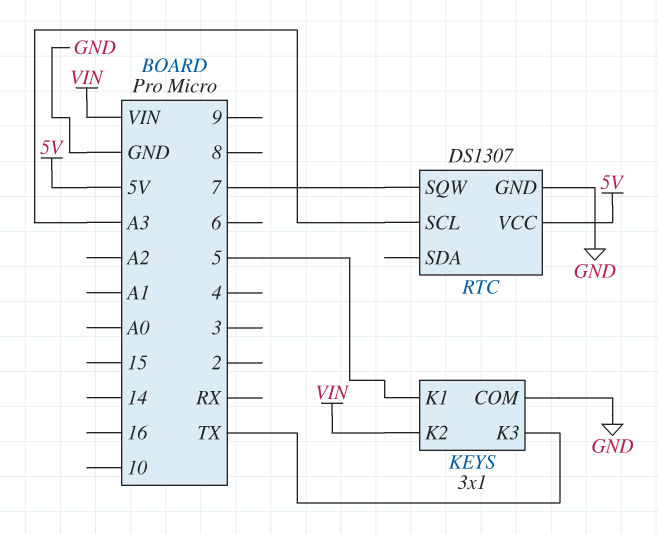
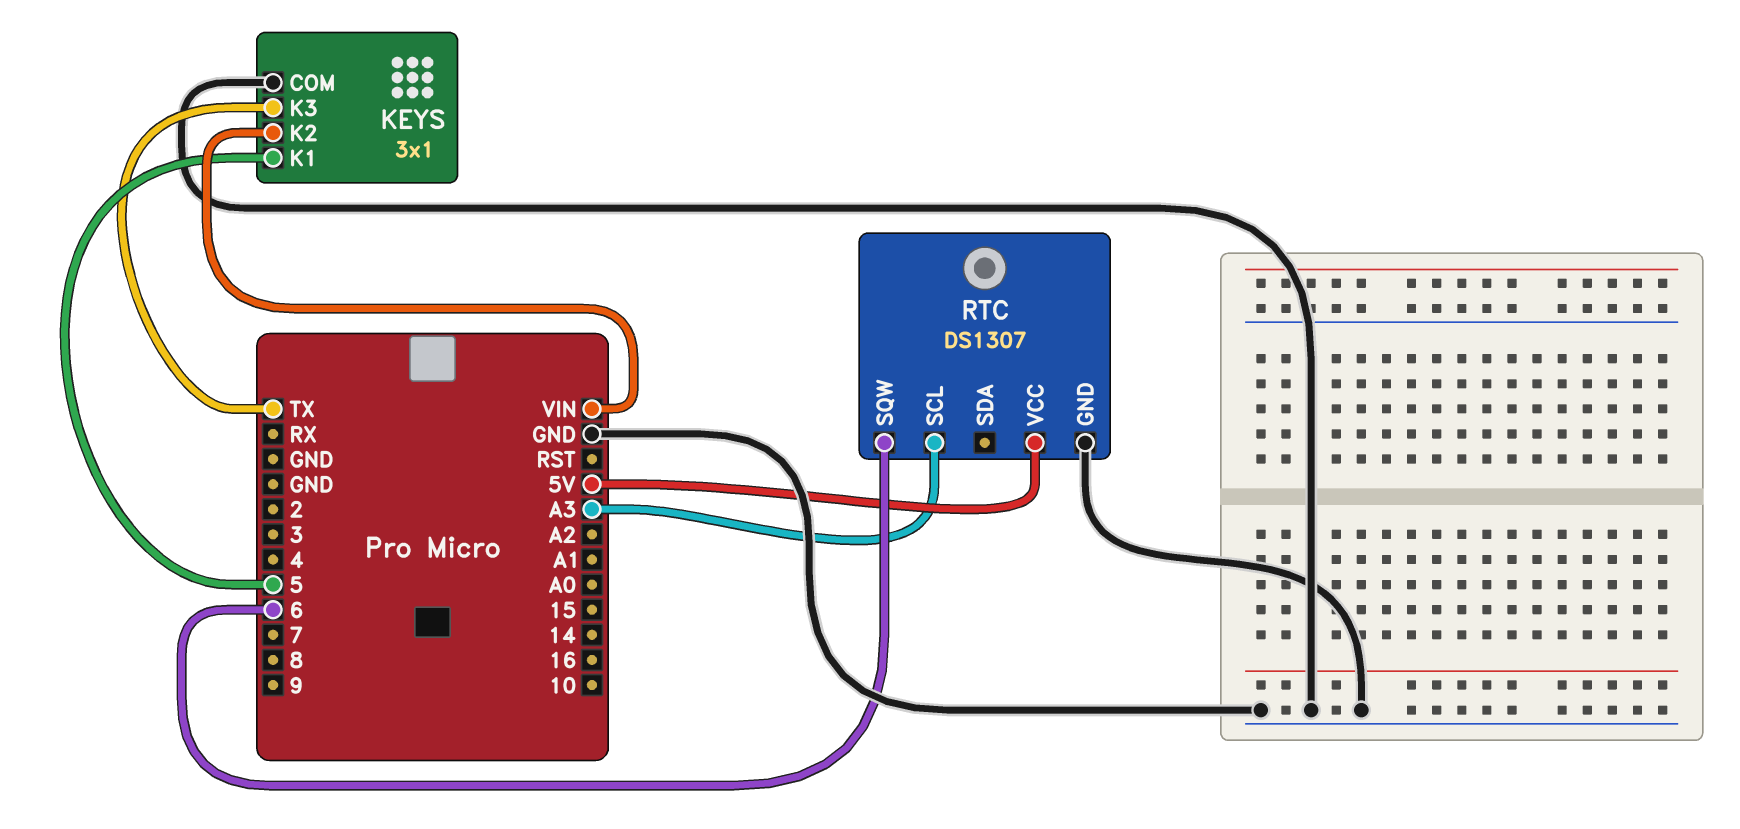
RTC pin SQW: 7 -> 6

